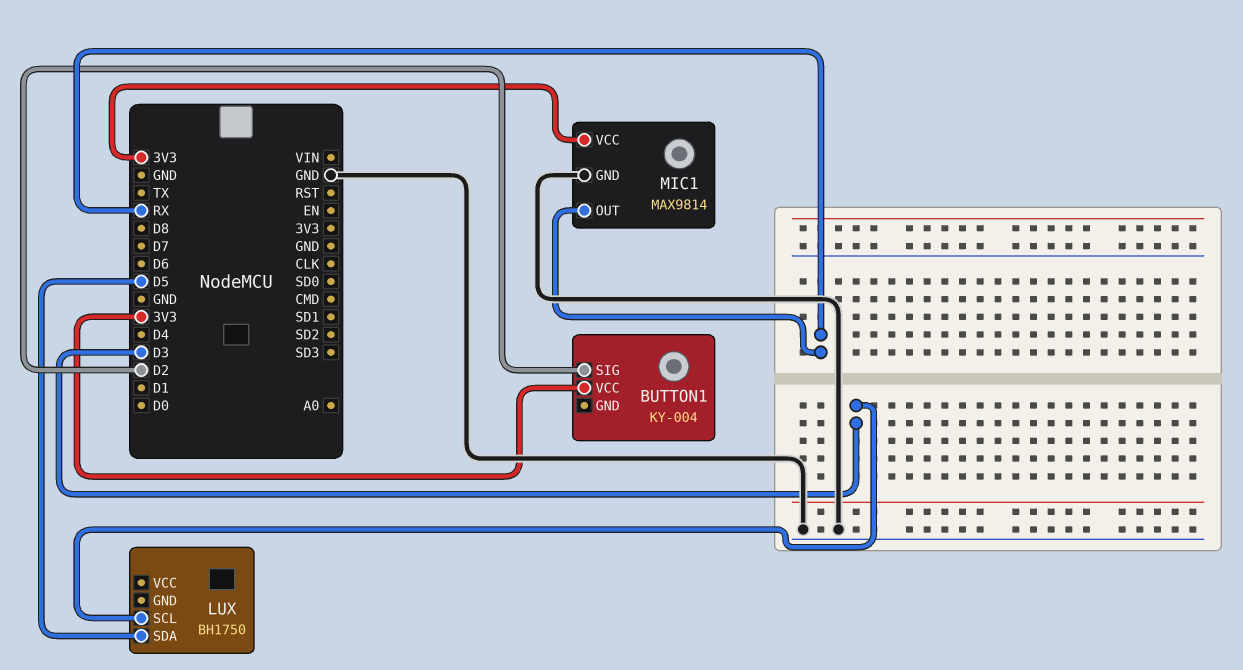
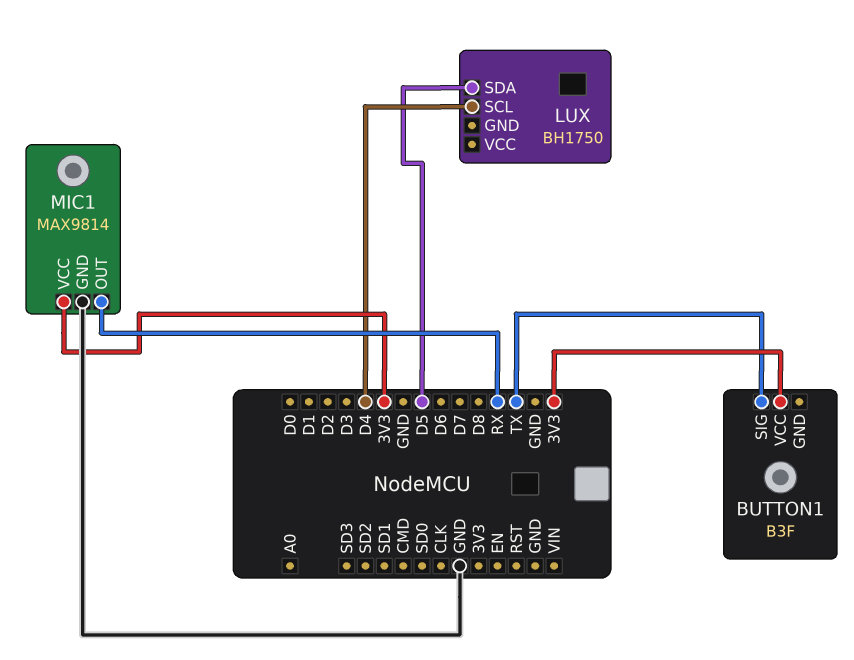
BUTTON1: KY-004 -> B3F
BUTTON1 pin SIG: D2 -> TX
LUX pin SCL: D3 -> D4

